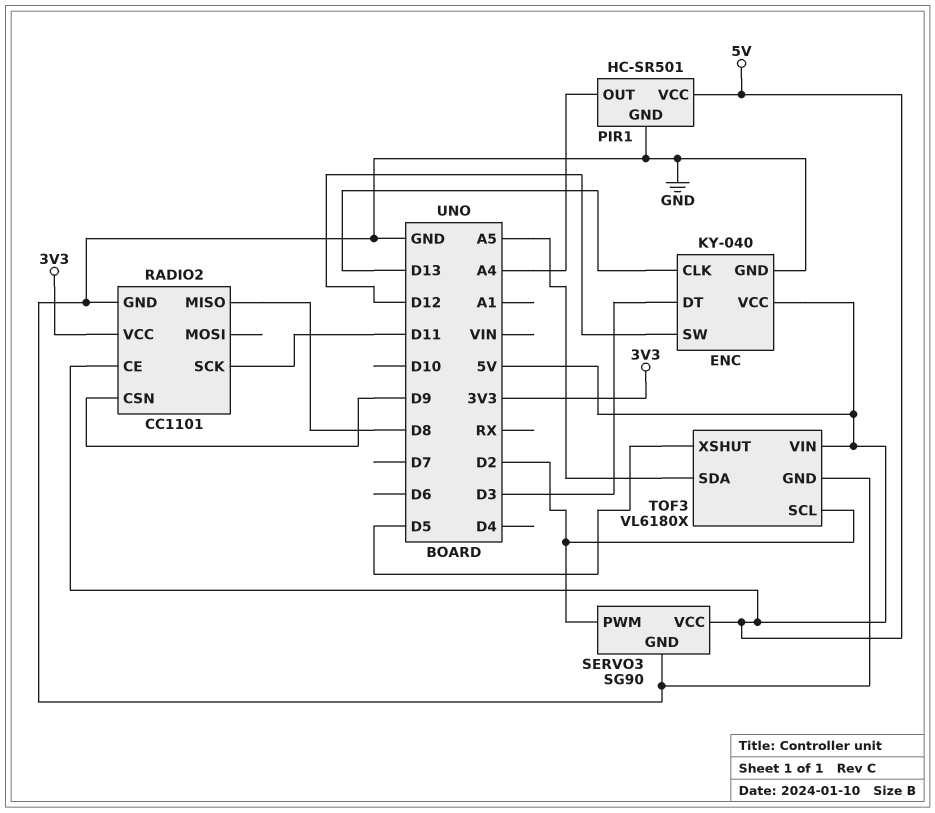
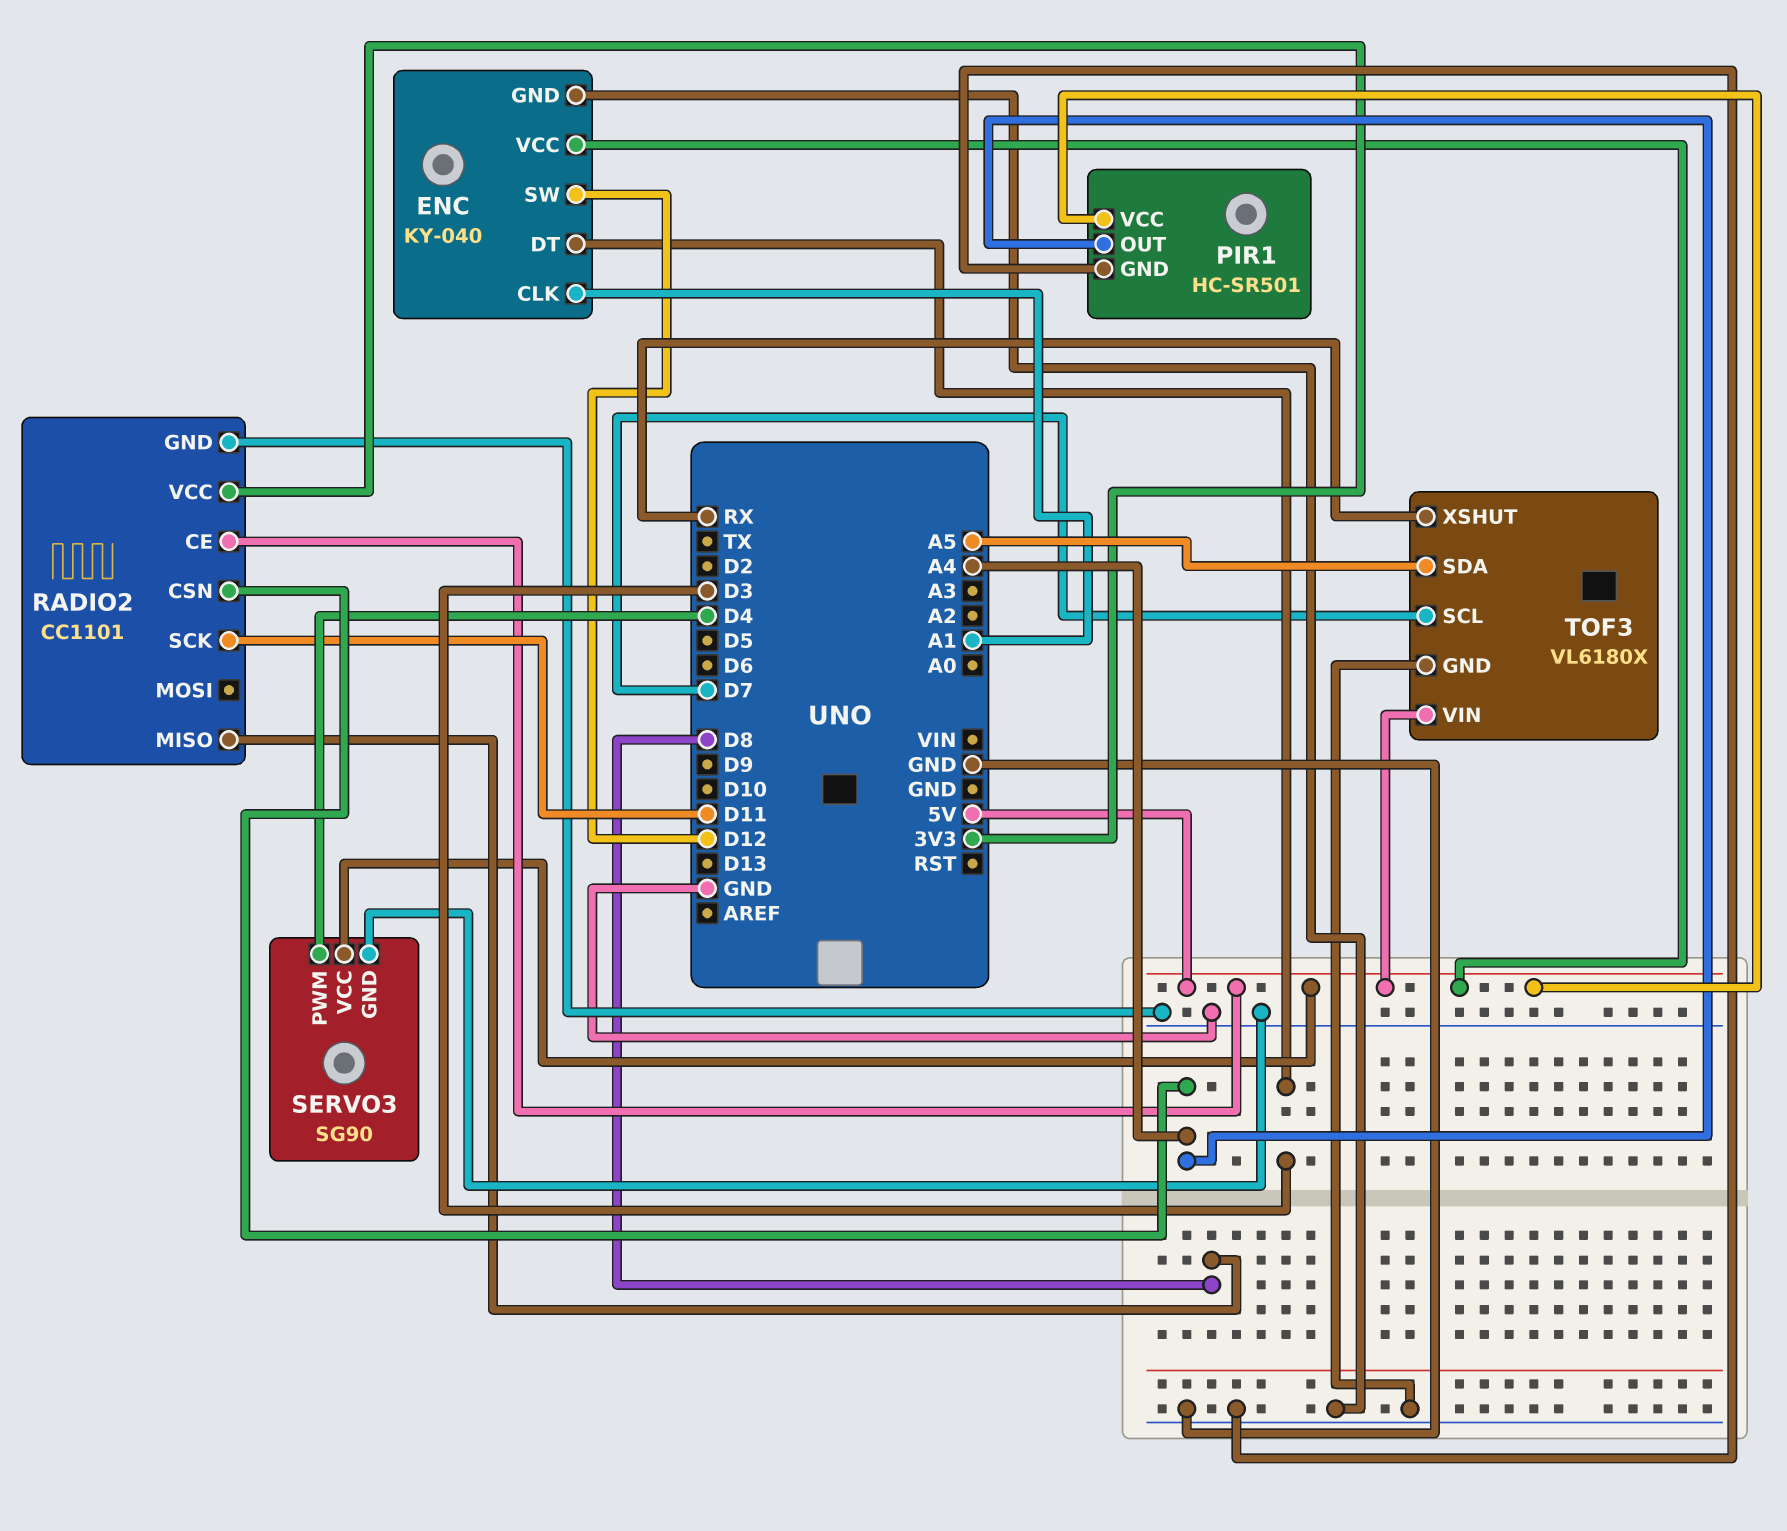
ENC pin CLK: D13 -> A1
RADIO2 pin CSN: D9 -> A4
SERVO3 pin PWM: D2 -> D4
TOF3 pin SCL: D2 -> D7
TOF3 pin XSHUT: D5 -> RX

